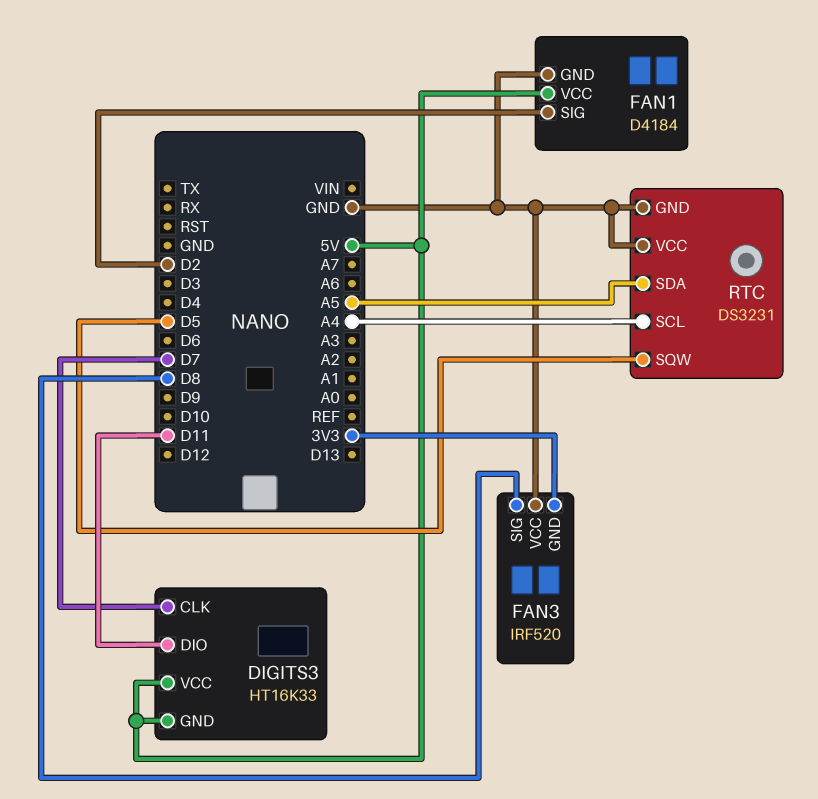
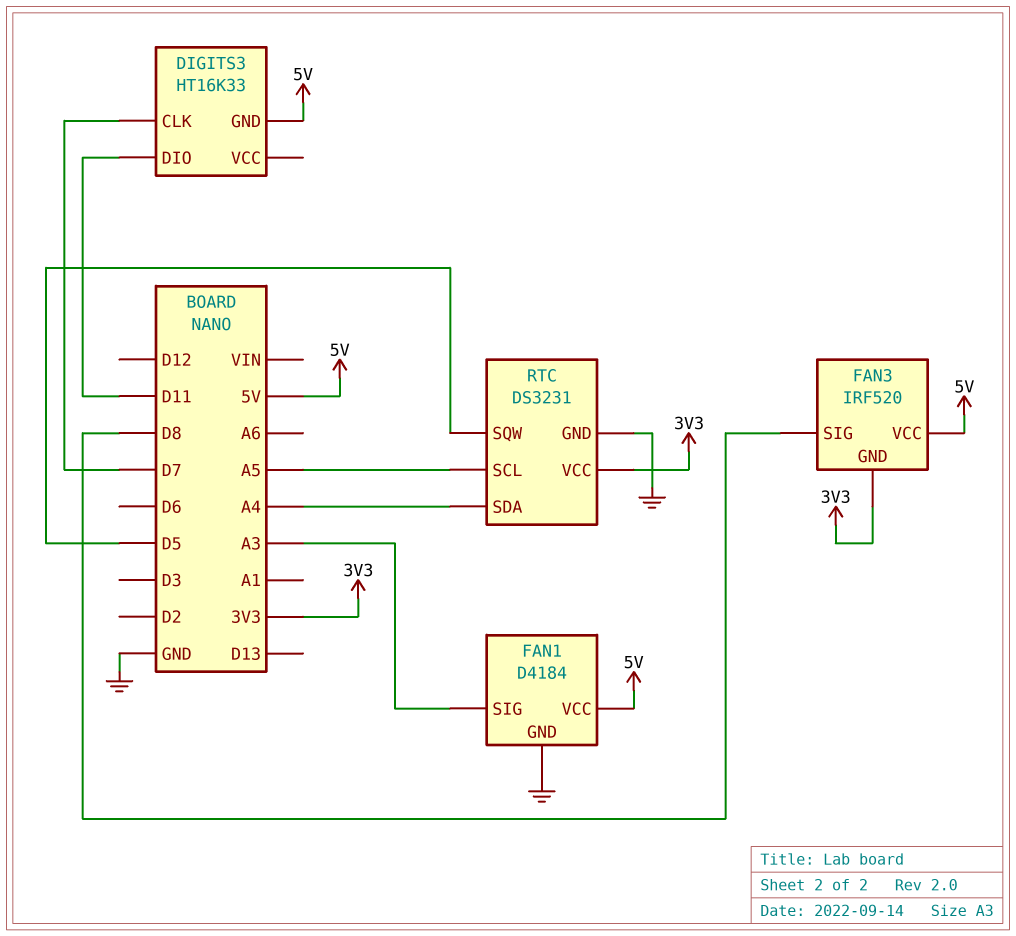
DIGITS3 pin VCC: 5V -> none
FAN1 pin SIG: D2 -> A3
FAN3 pin VCC: GND -> 5V
RTC pin SCL: A4 -> A5
RTC pin SDA: A5 -> A4
RTC pin VCC: GND -> 3V3

